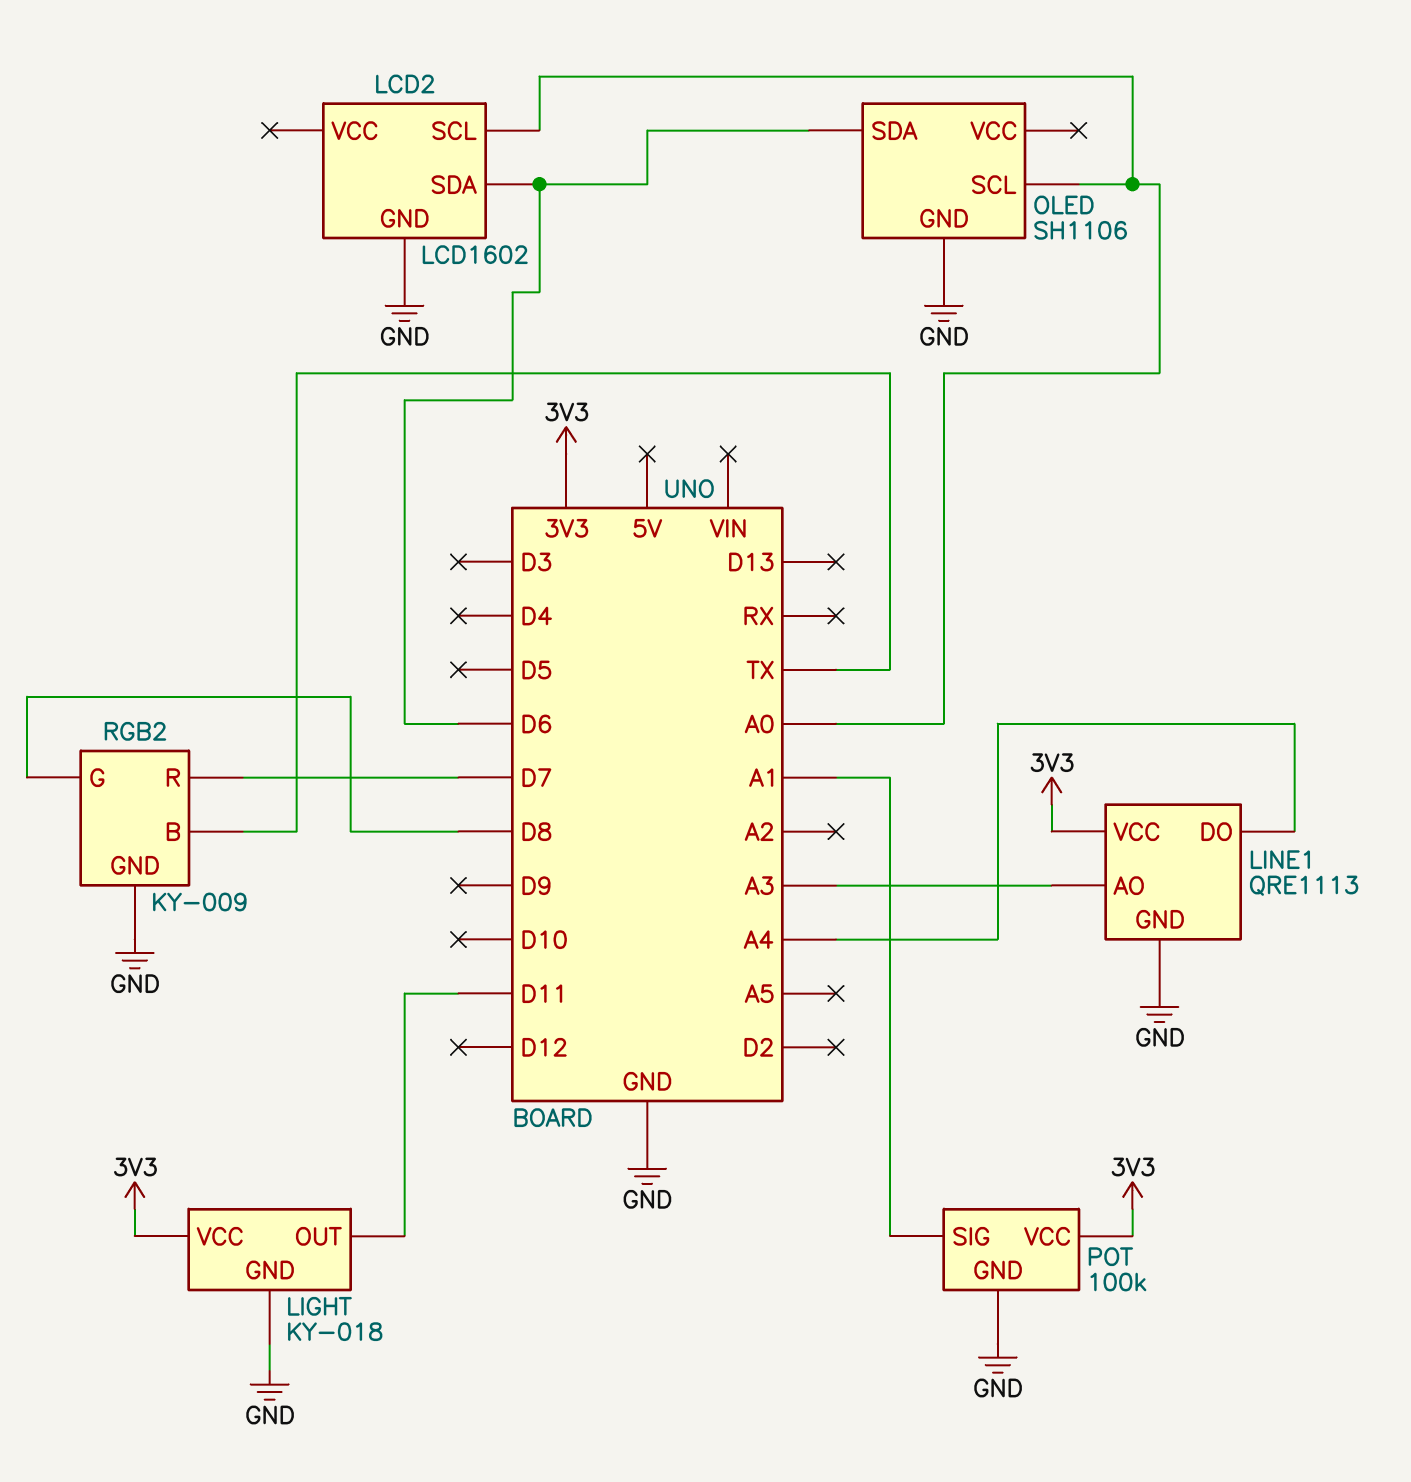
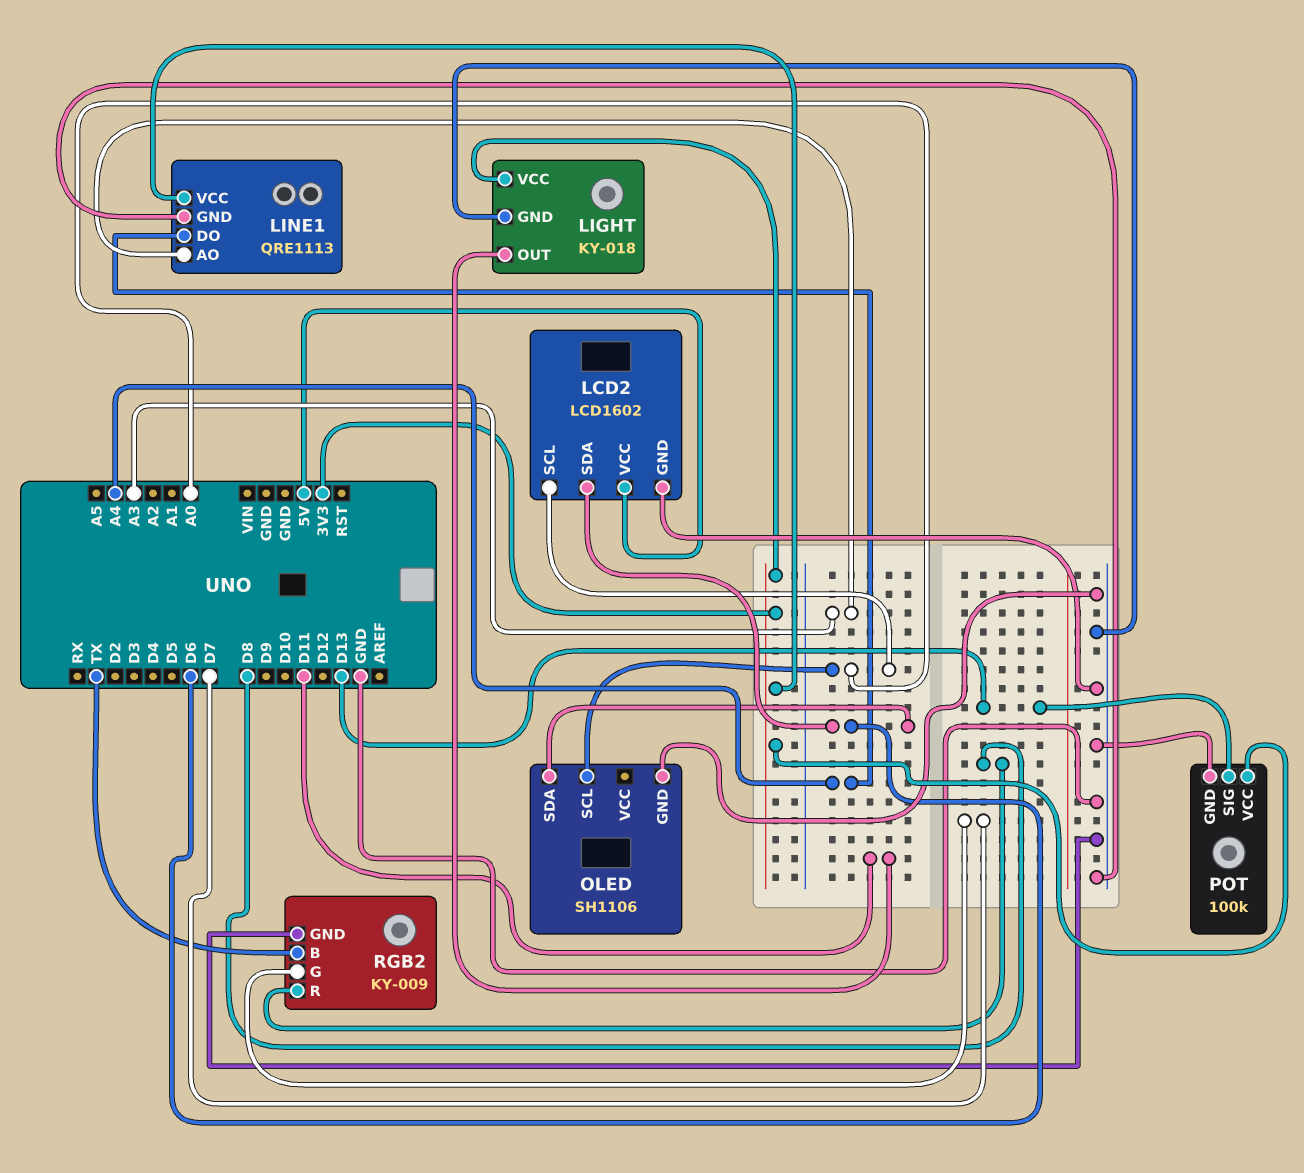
LCD2 pin VCC: none -> 5V
POT pin SIG: A1 -> D13
RGB2 pin G: D8 -> D7
RGB2 pin R: D7 -> D8

